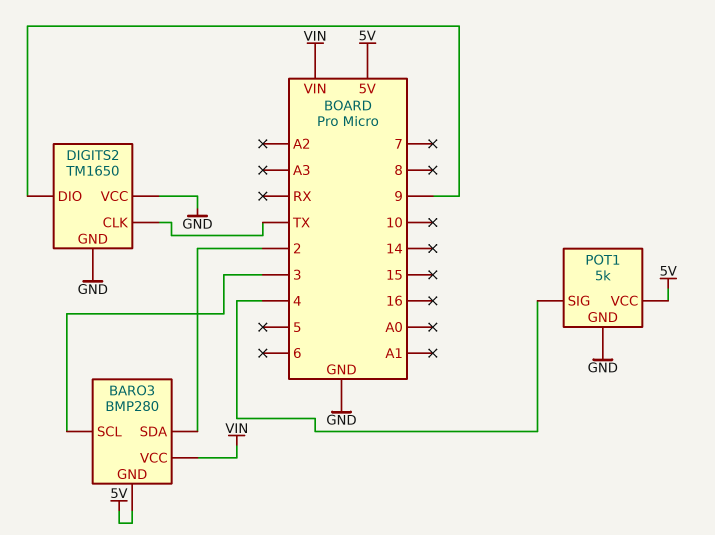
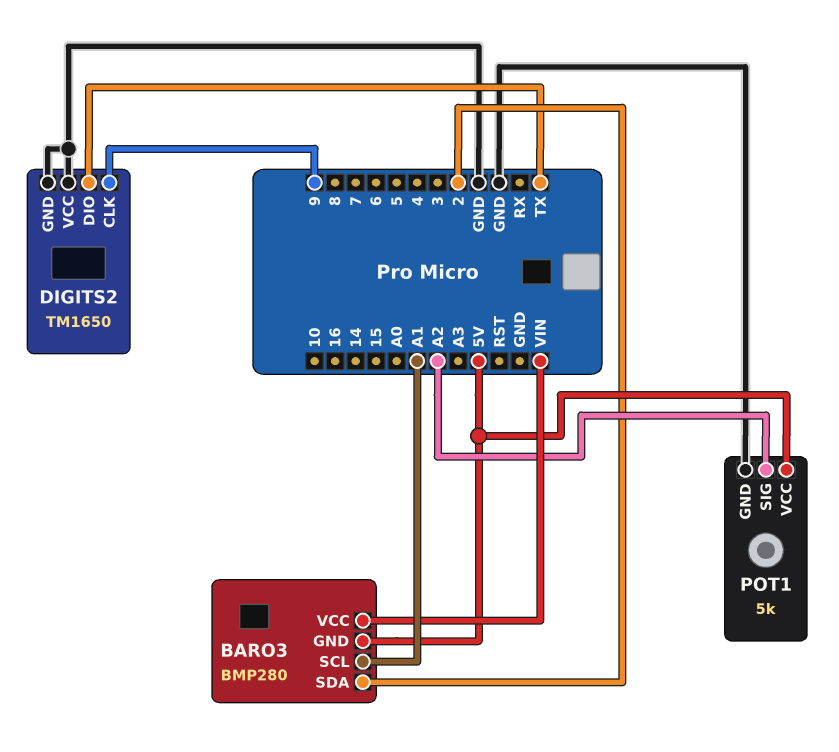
BARO3 pin SCL: 3 -> A1
DIGITS2 pin CLK: TX -> 9
DIGITS2 pin DIO: 9 -> TX
POT1 pin SIG: 4 -> A2

